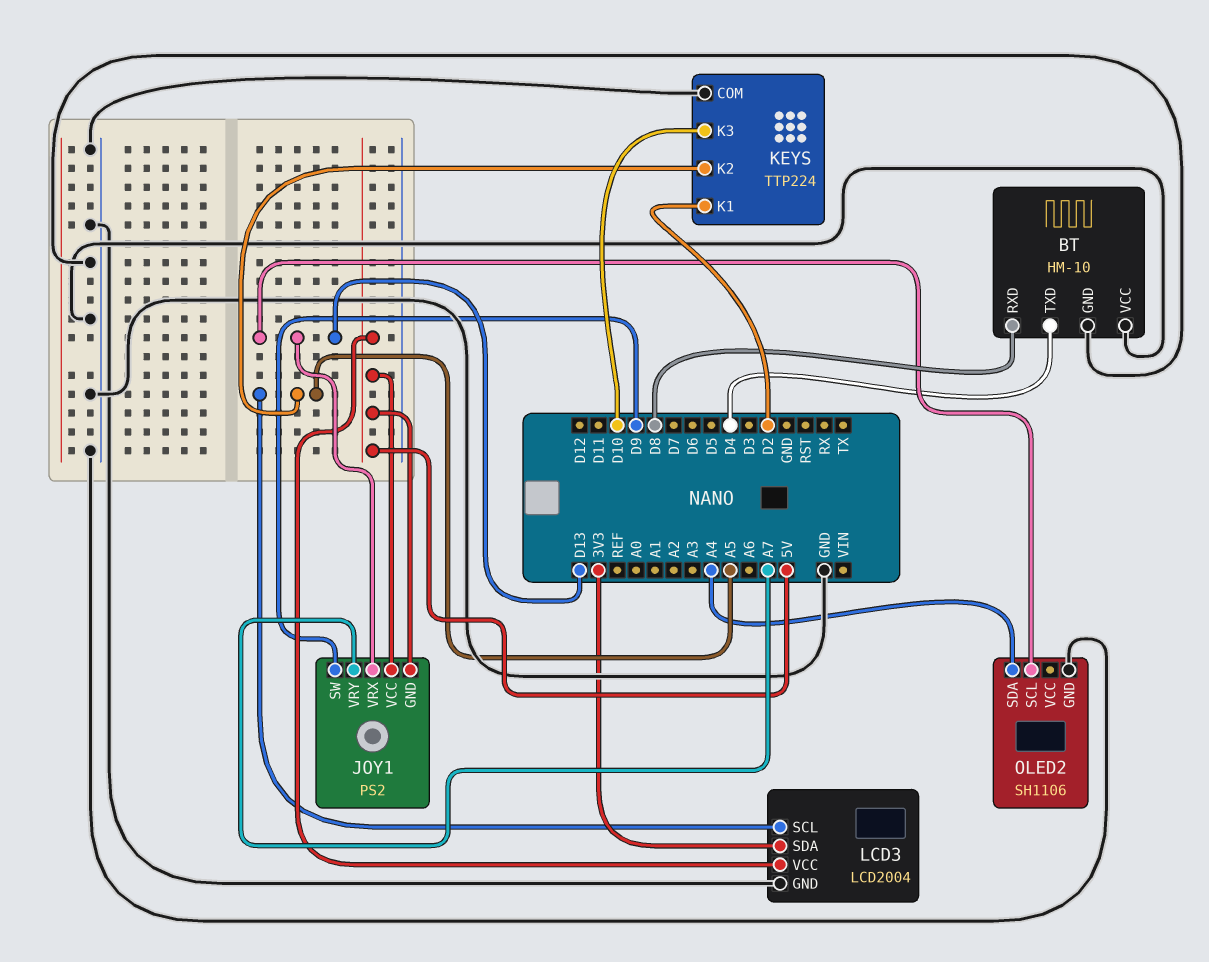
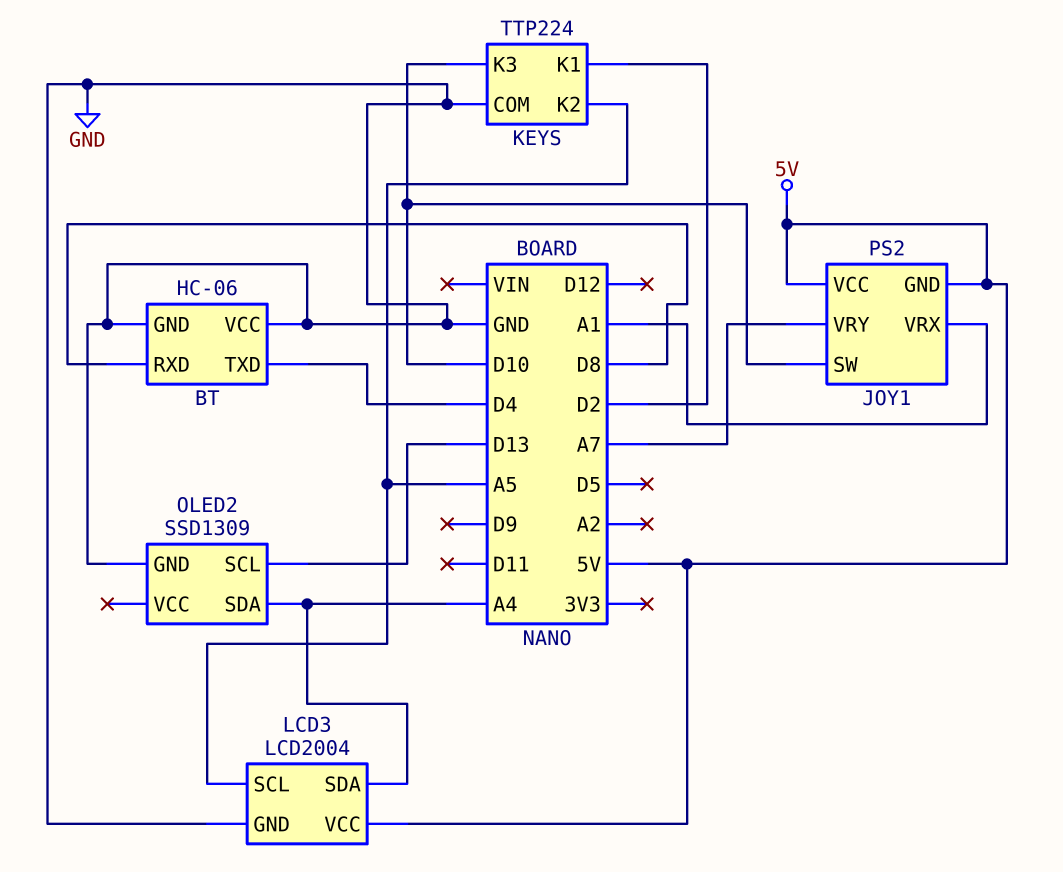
BT: HM-10 -> HC-06
JOY1 pin SW: D9 -> D10
JOY1 pin VRX: D13 -> A1
LCD3 pin SDA: 3V3 -> A4
OLED2: SH1106 -> SSD1309

